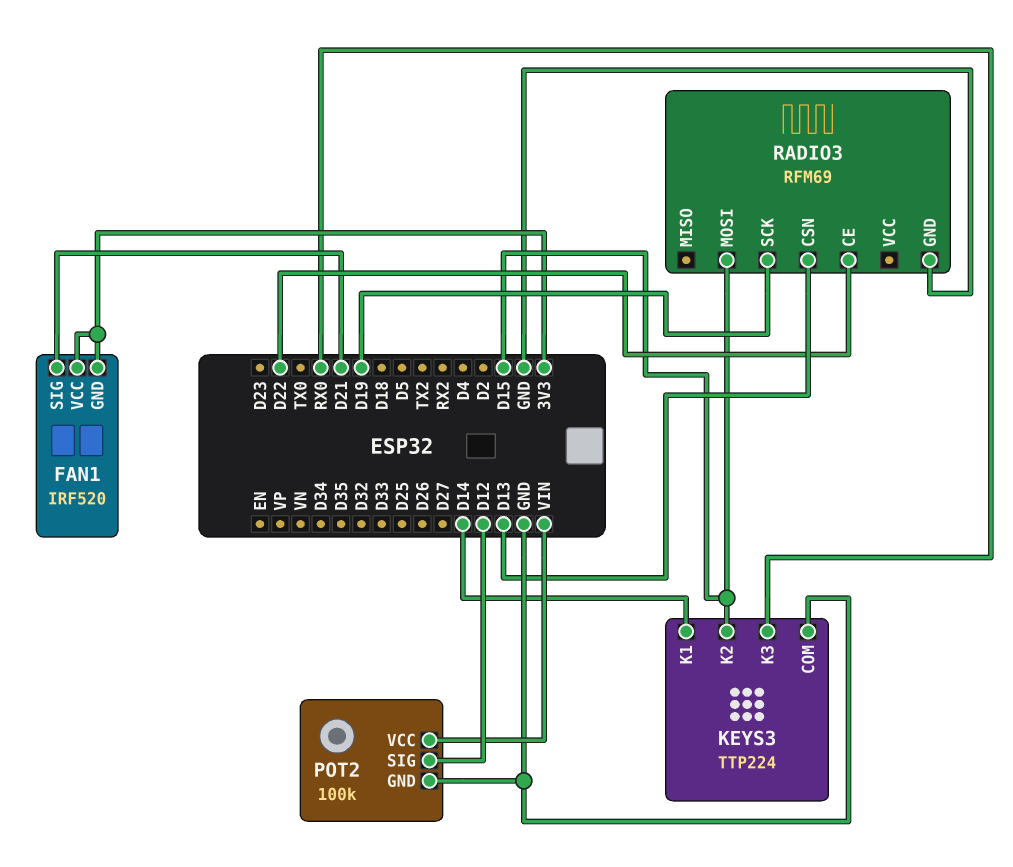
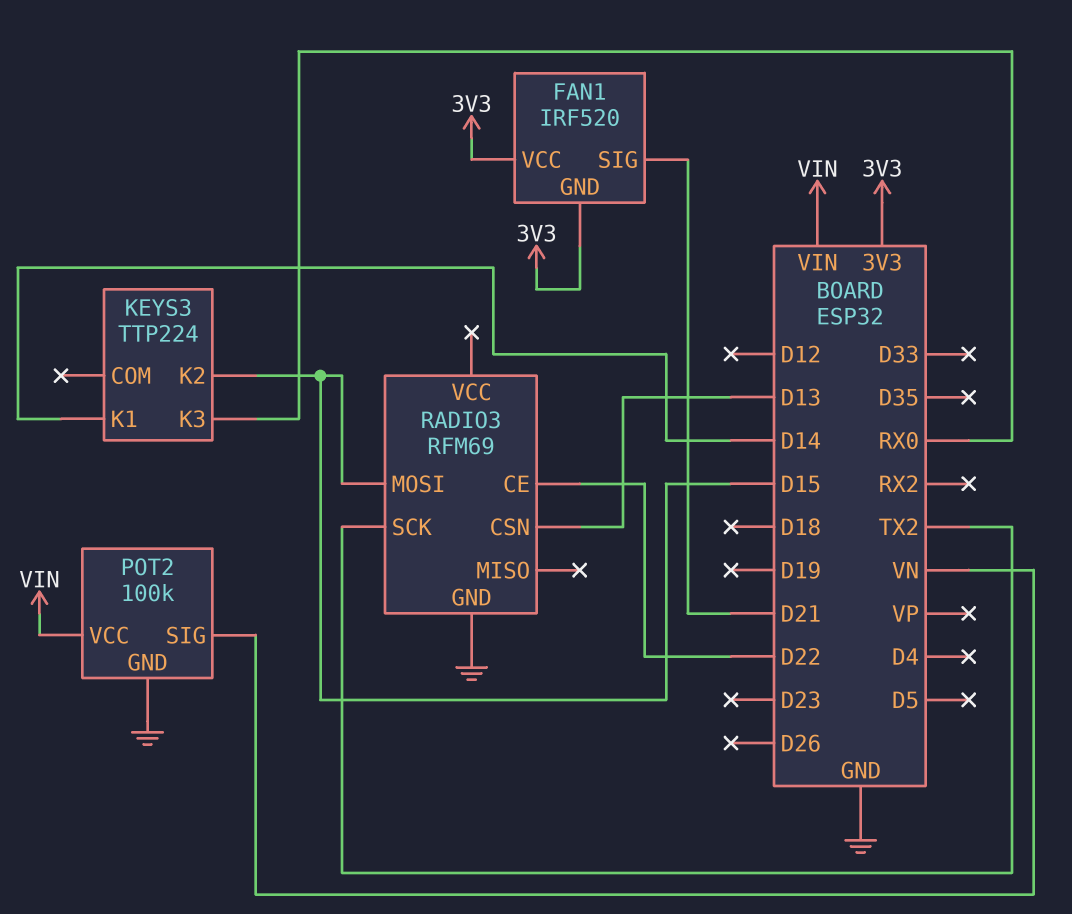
KEYS3 pin COM: GND -> none
POT2 pin SIG: D12 -> VN
RADIO3 pin SCK: D19 -> TX2

